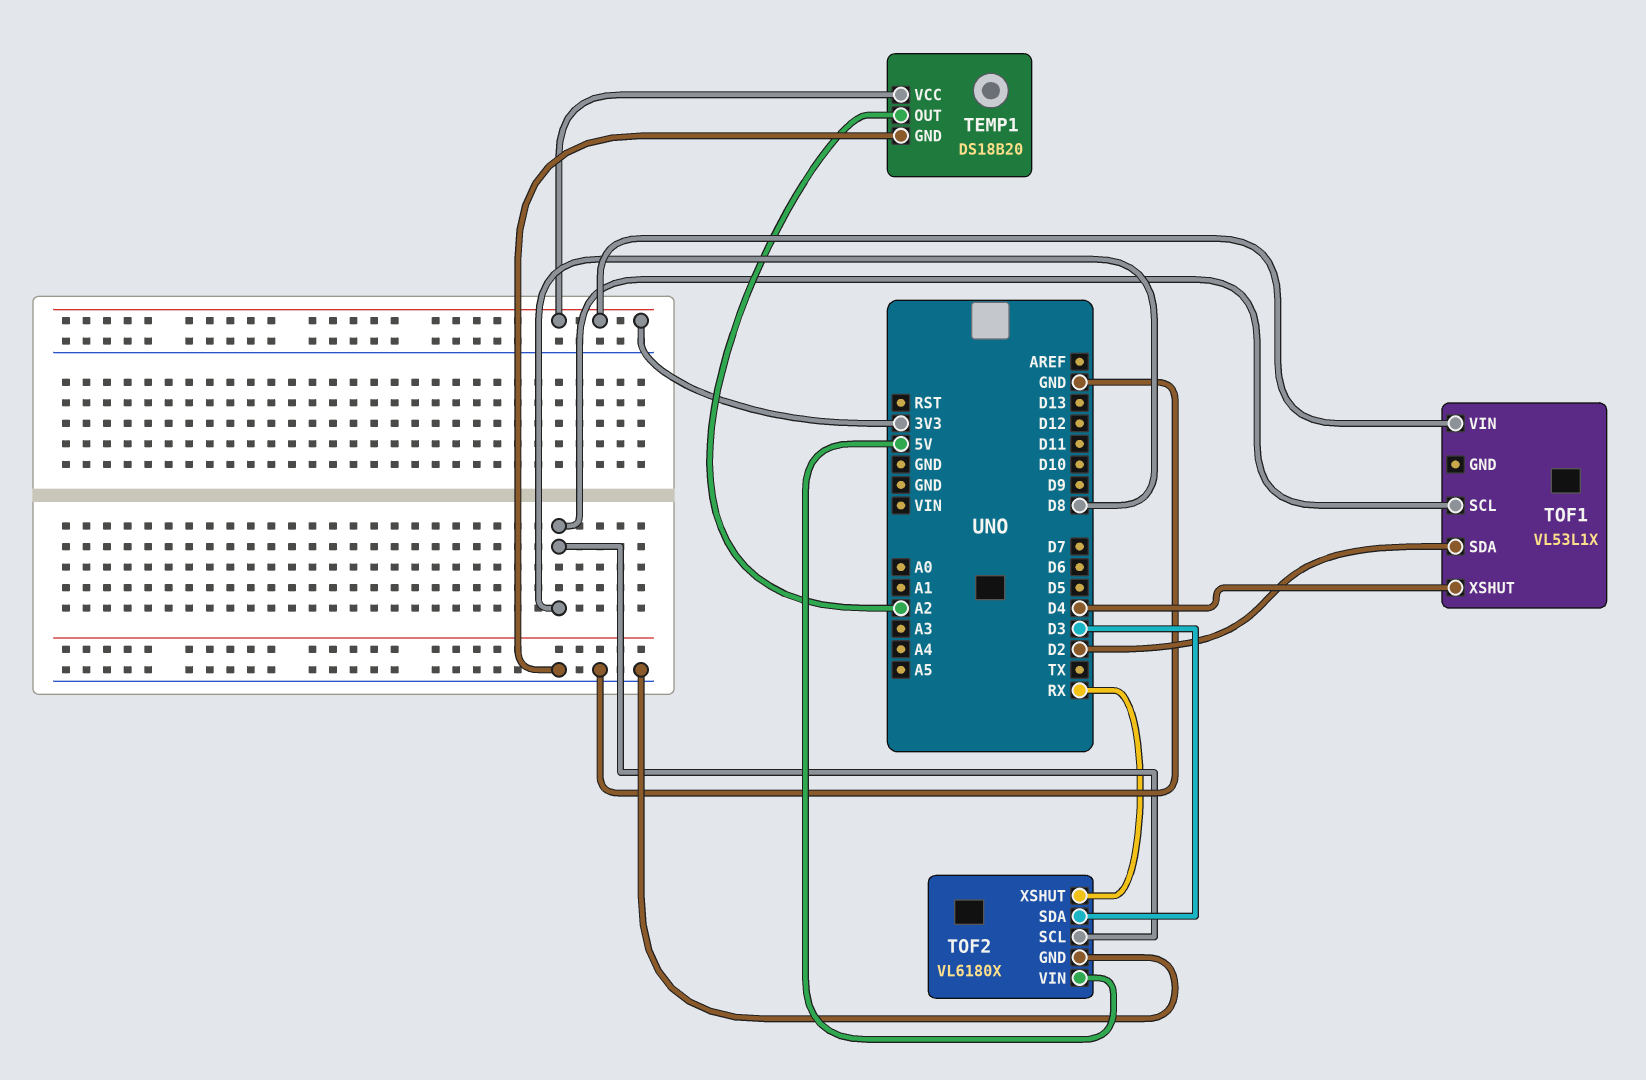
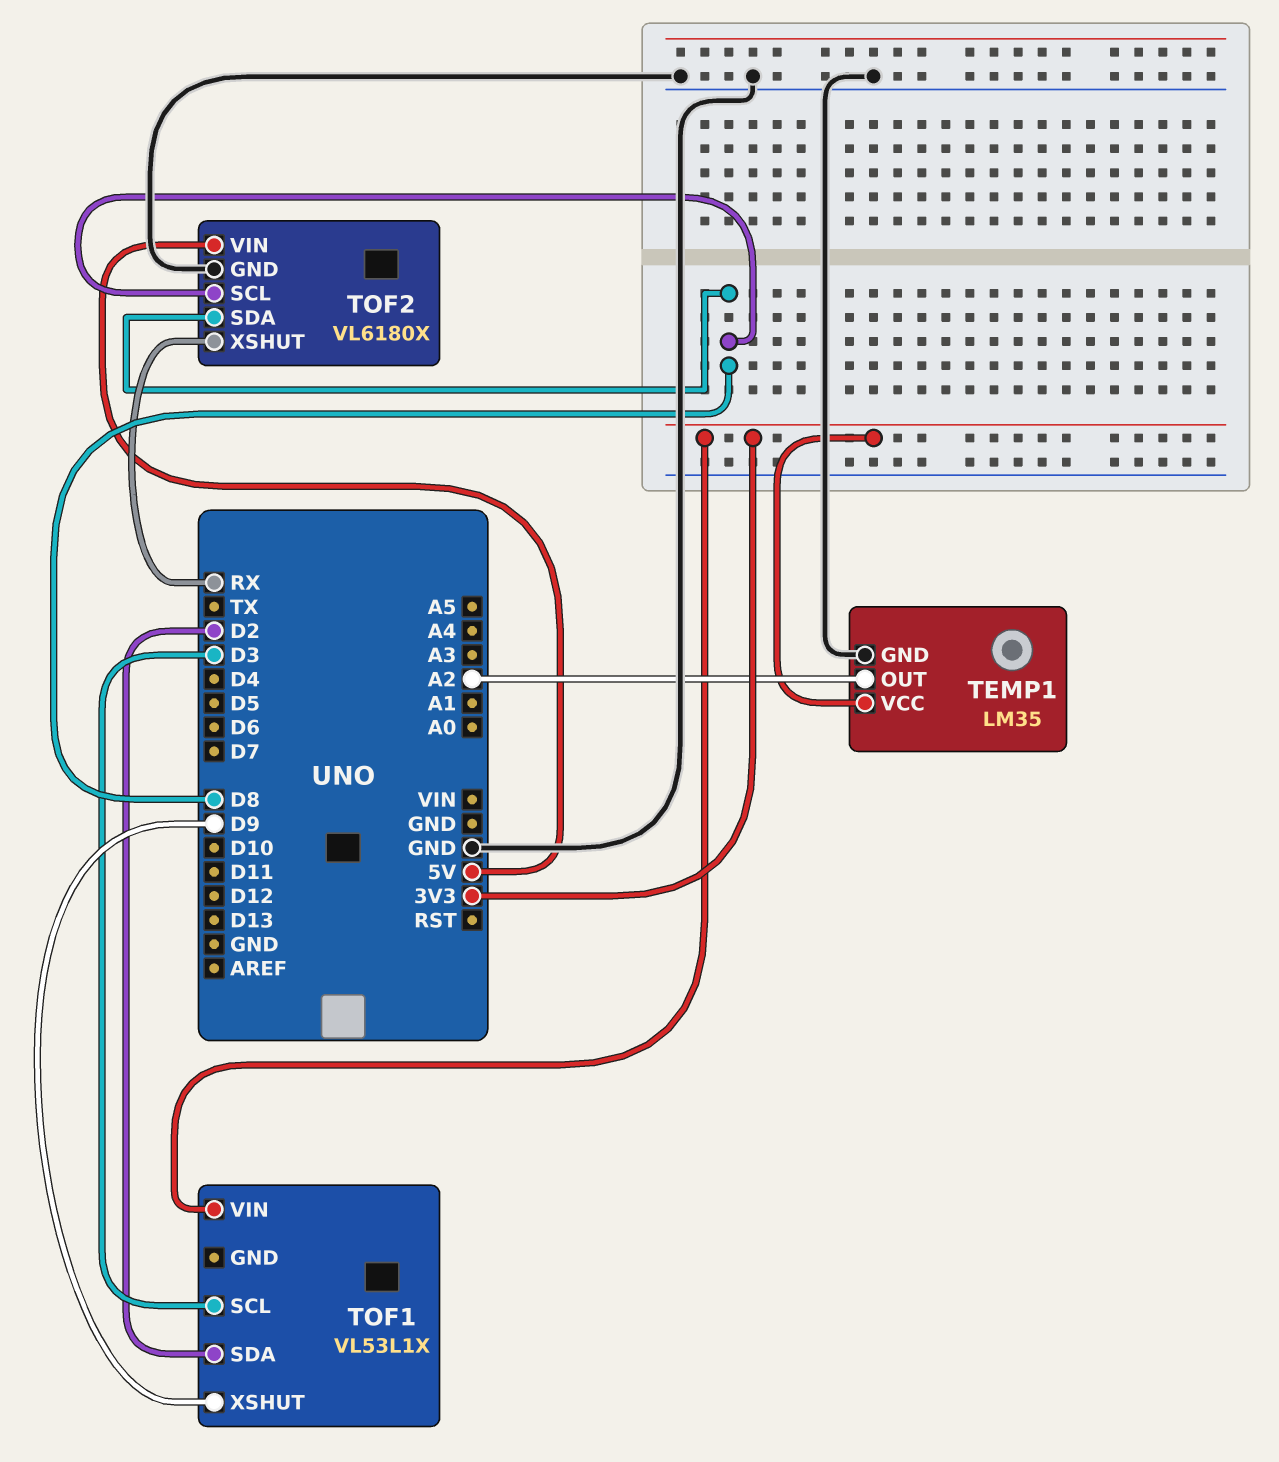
TEMP1: DS18B20 -> LM35
TOF1 pin SCL: D8 -> D3
TOF1 pin XSHUT: D4 -> D9
TOF2 pin SDA: D3 -> D8

